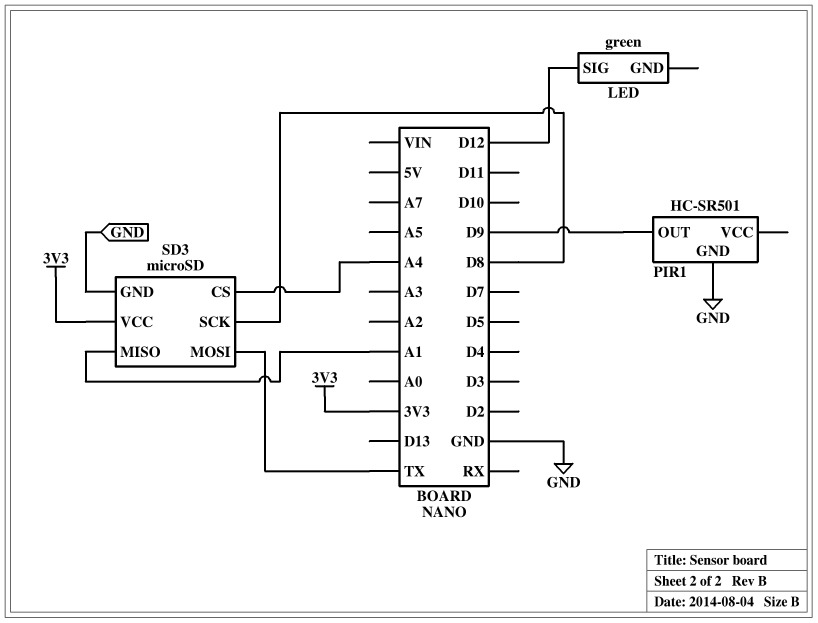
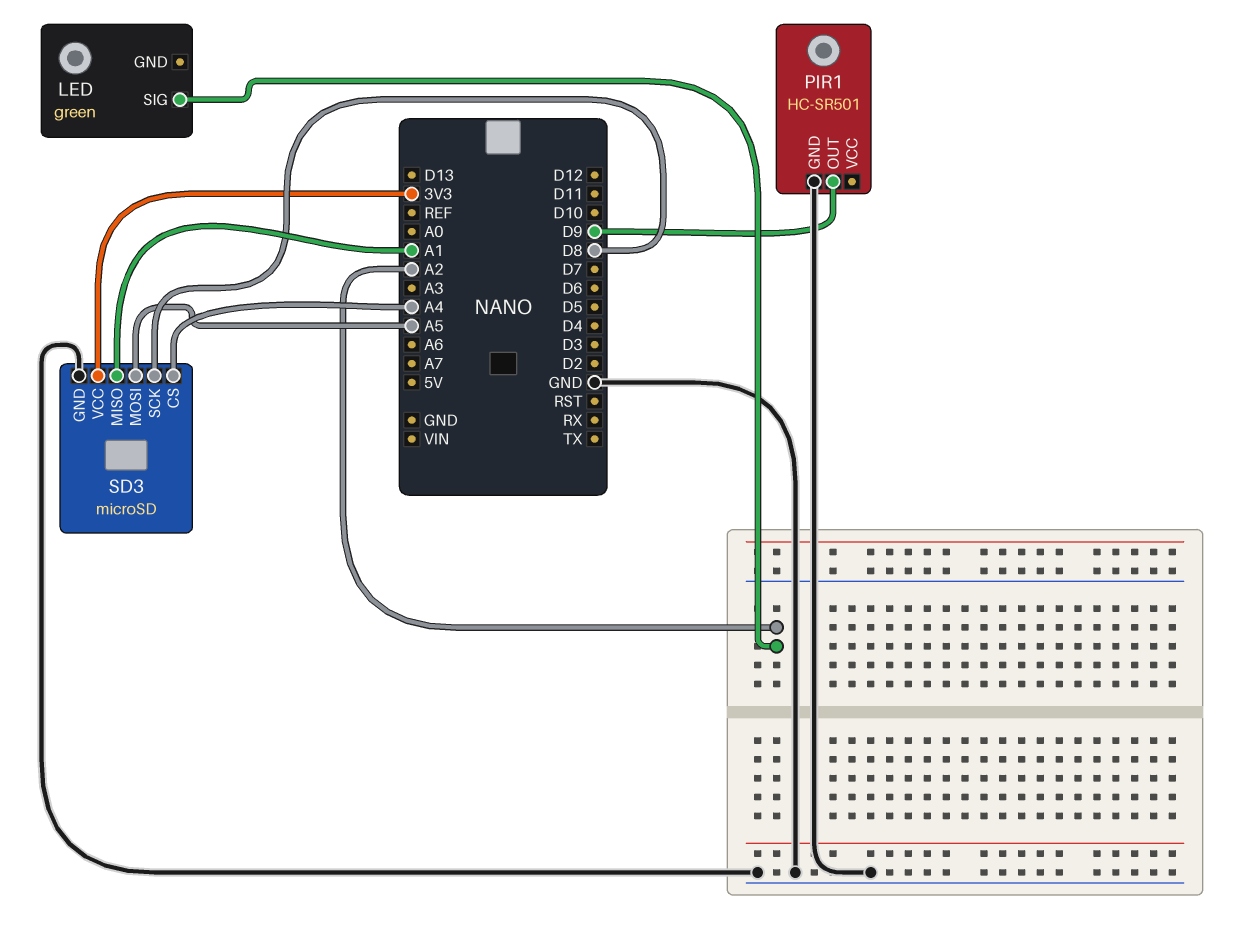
LED pin SIG: D12 -> A2
SD3 pin MOSI: TX -> A5

